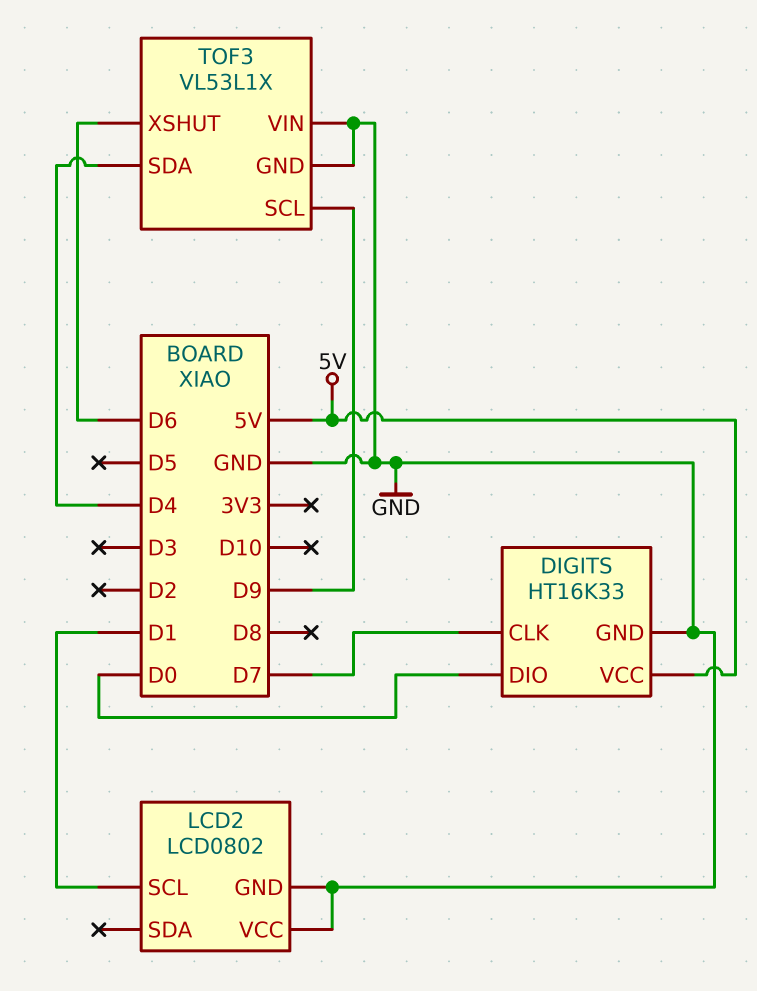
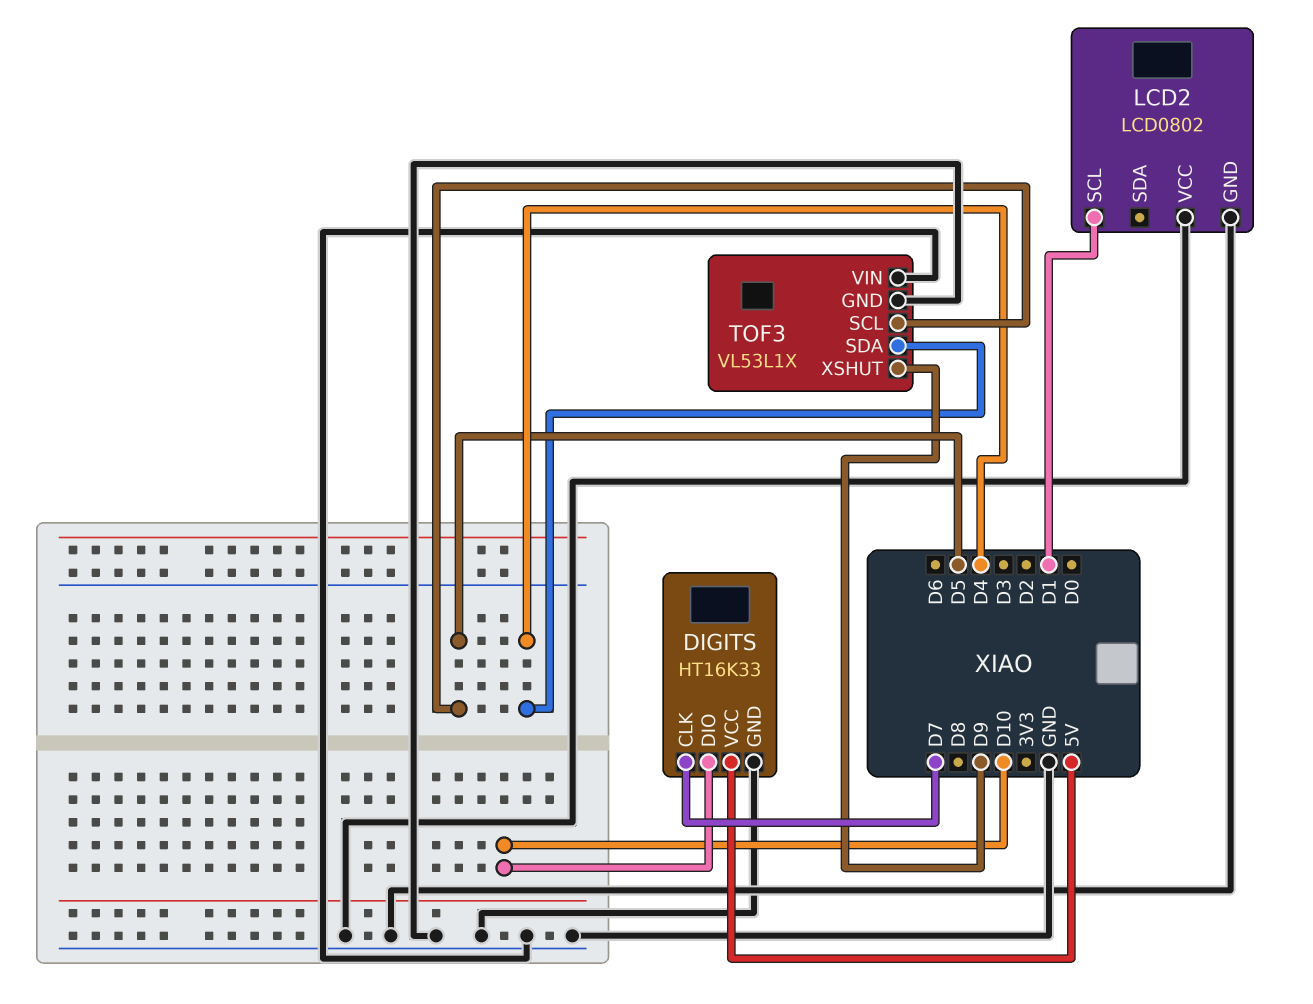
DIGITS pin DIO: D0 -> D10
TOF3 pin SCL: D9 -> D5
TOF3 pin XSHUT: D6 -> D9

